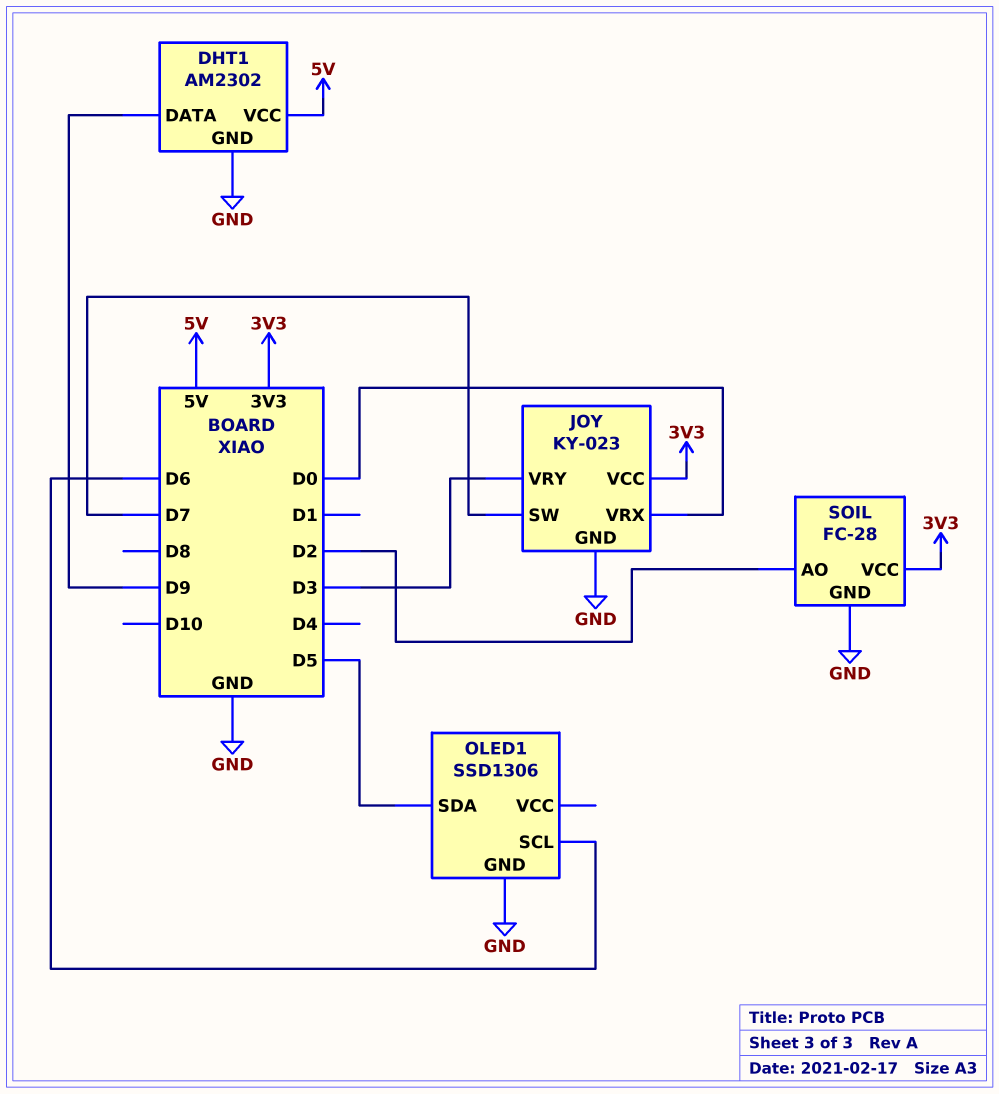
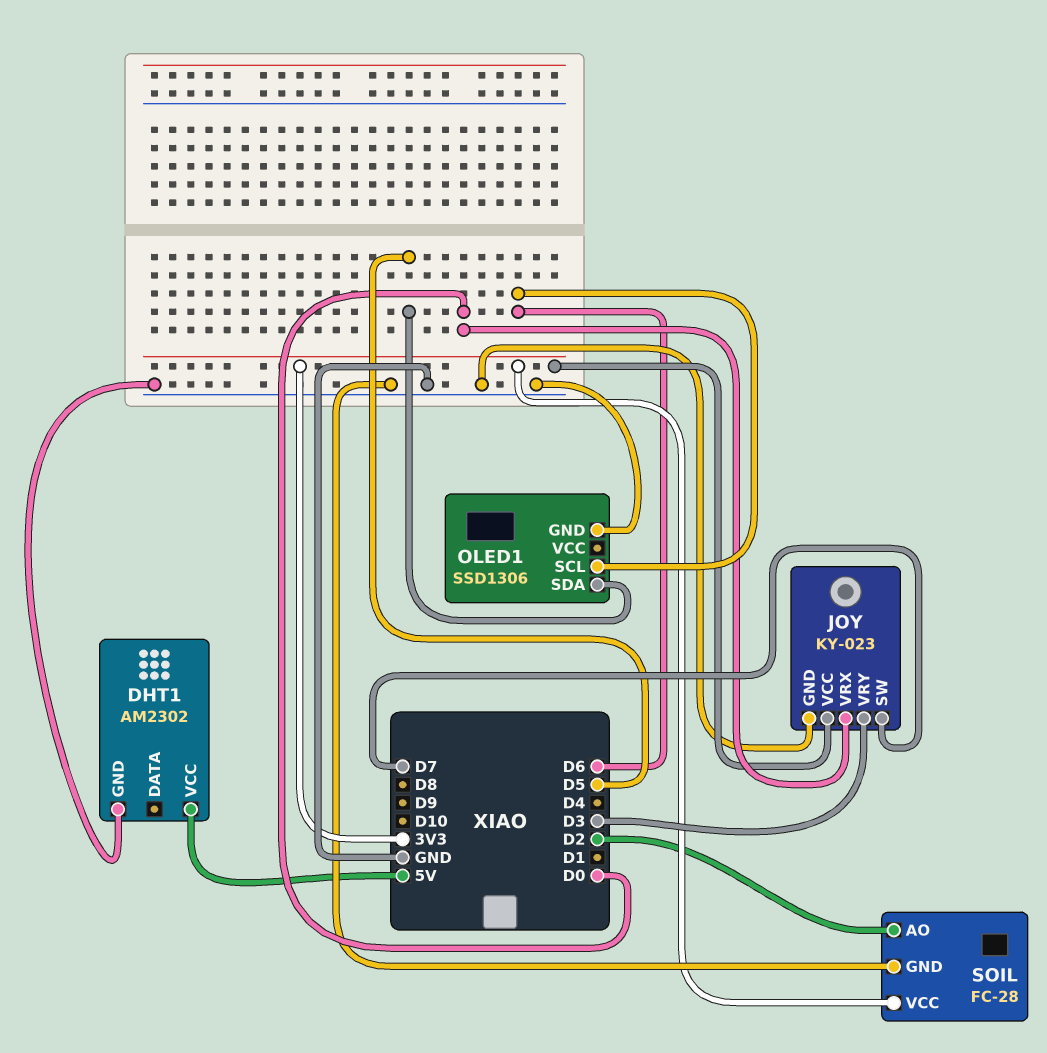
DHT1 pin DATA: D9 -> none

